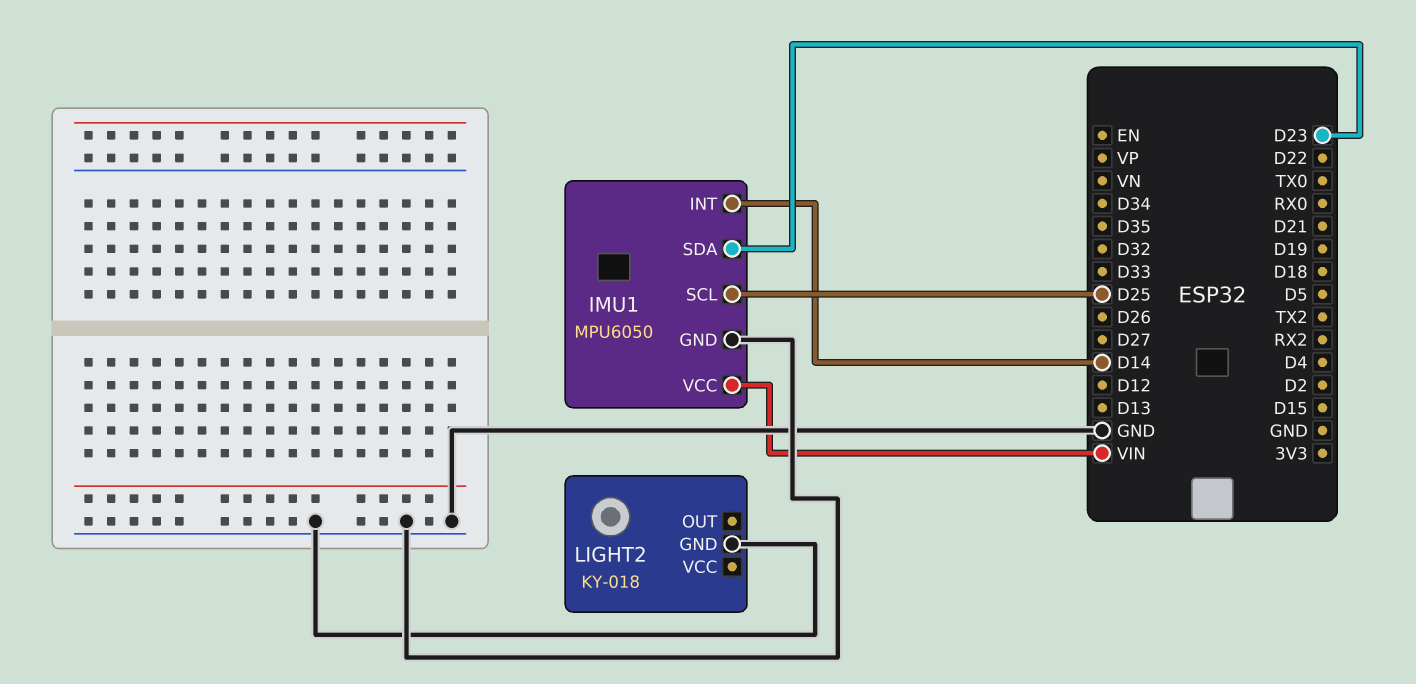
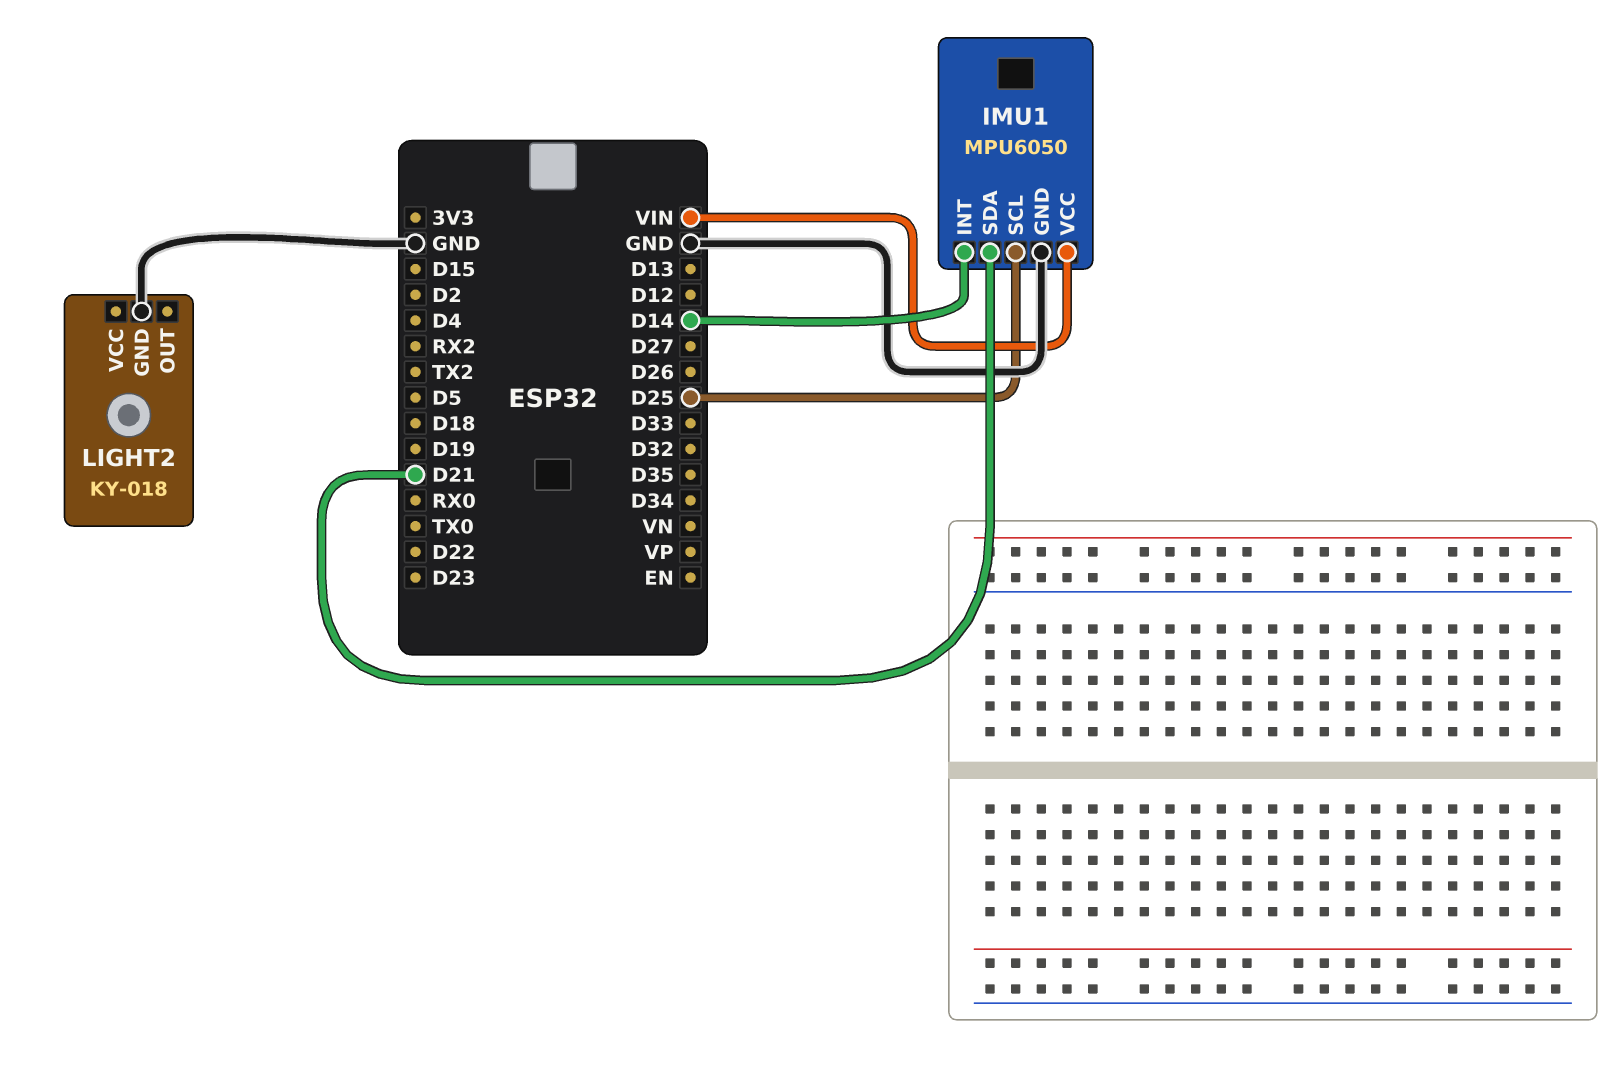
IMU1 pin SDA: D23 -> D21

